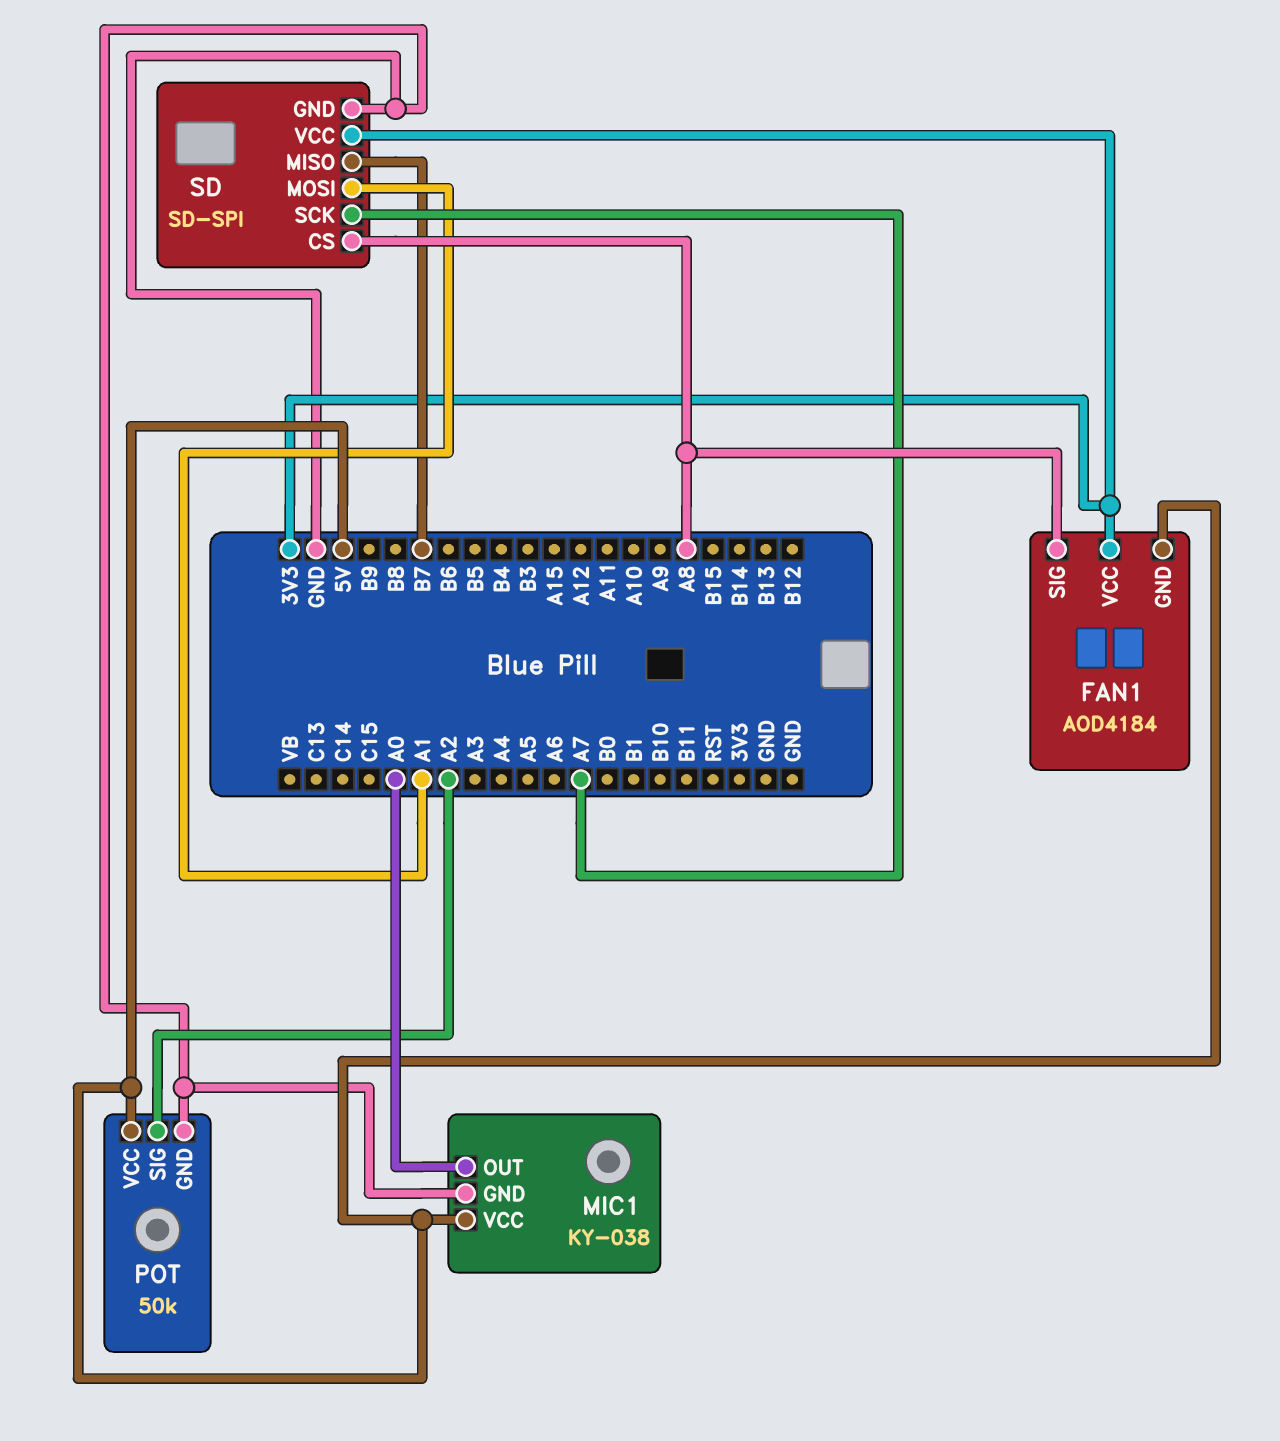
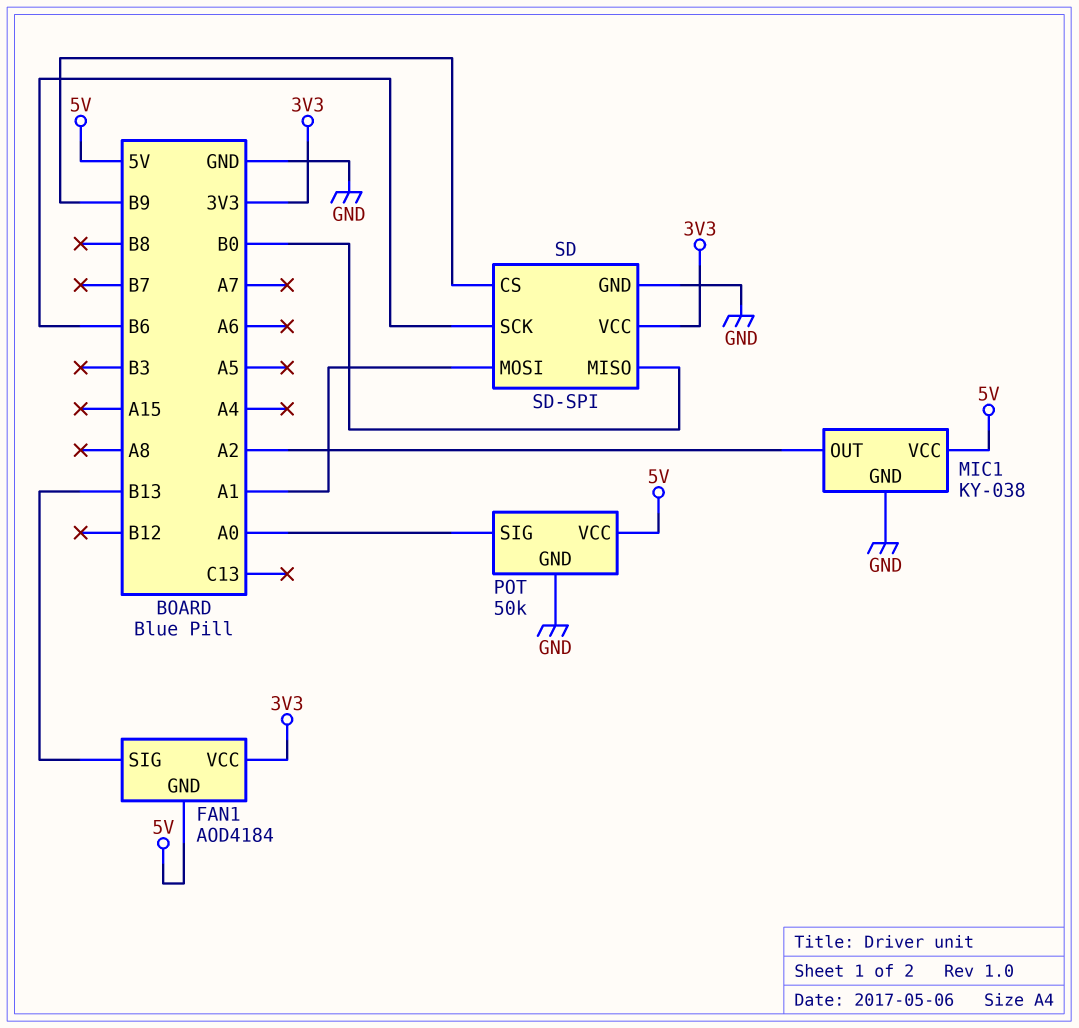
FAN1 pin SIG: A8 -> B13
MIC1 pin OUT: A0 -> A2
POT pin SIG: A2 -> A0
SD pin CS: A8 -> B9
SD pin MISO: B7 -> B0
SD pin SCK: A7 -> B6

